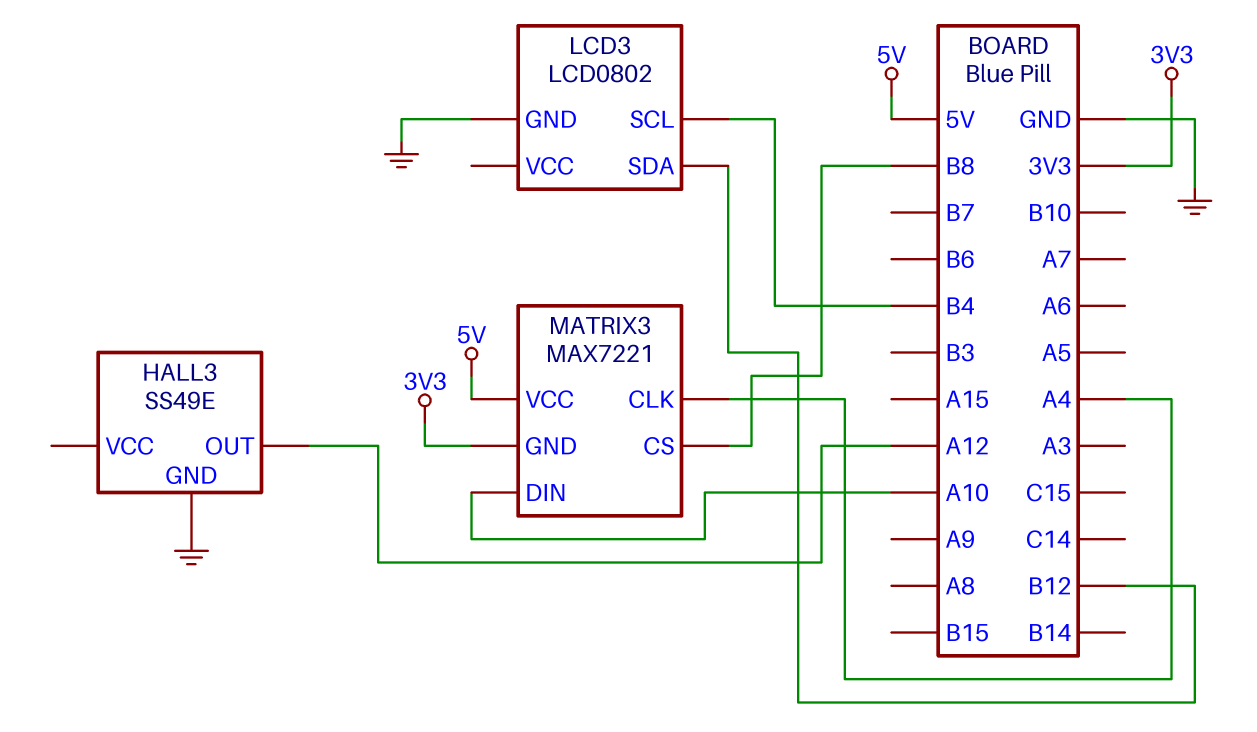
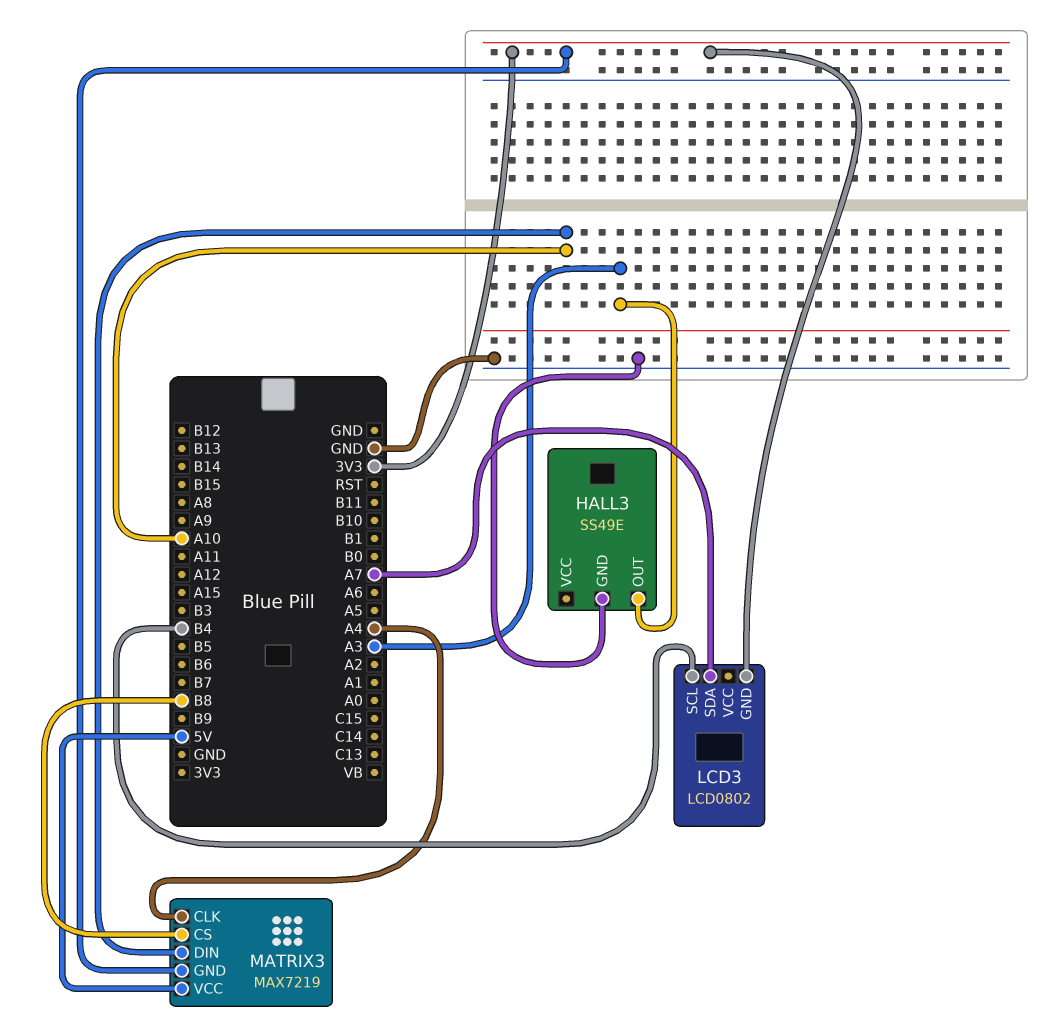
HALL3 pin OUT: A12 -> A3
LCD3 pin GND: GND -> 3V3
LCD3 pin SDA: B12 -> A7
MATRIX3: MAX7221 -> MAX7219

